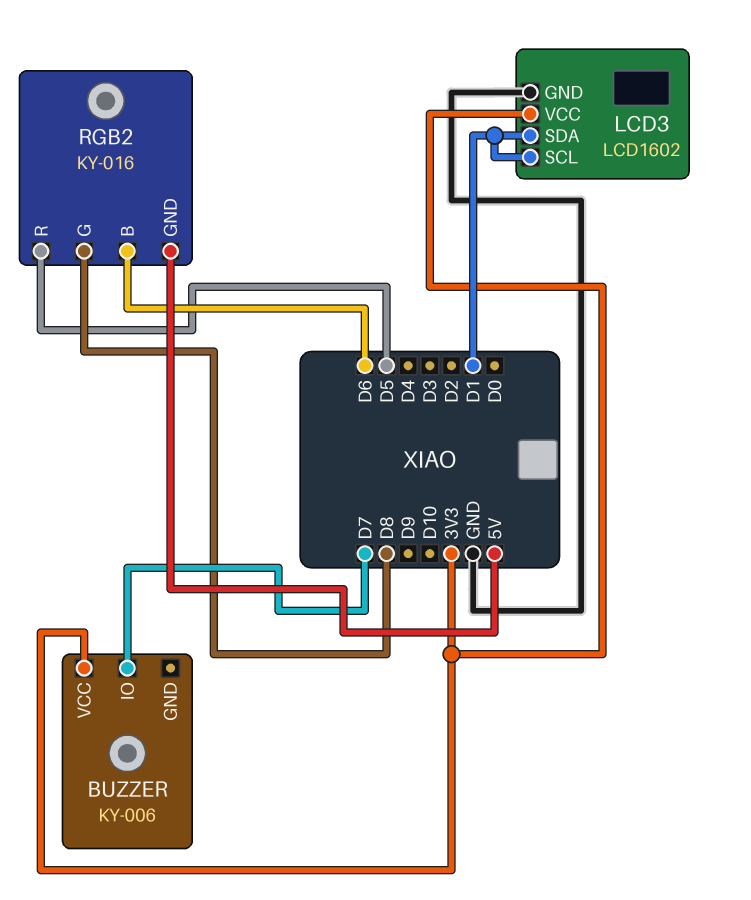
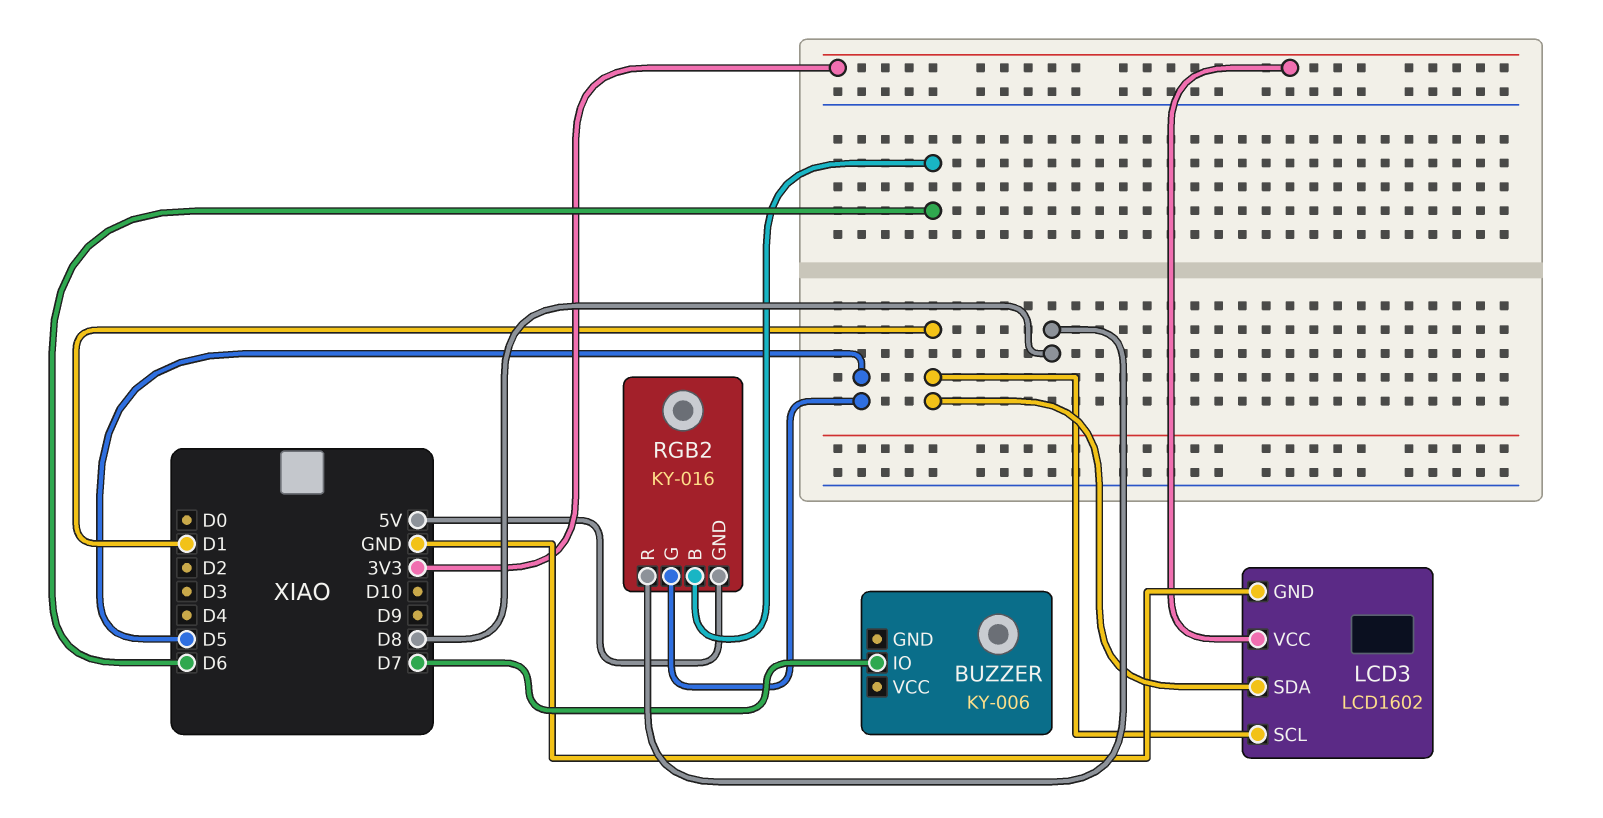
BUZZER pin VCC: 3V3 -> none
RGB2 pin G: D8 -> D5
RGB2 pin R: D5 -> D8

